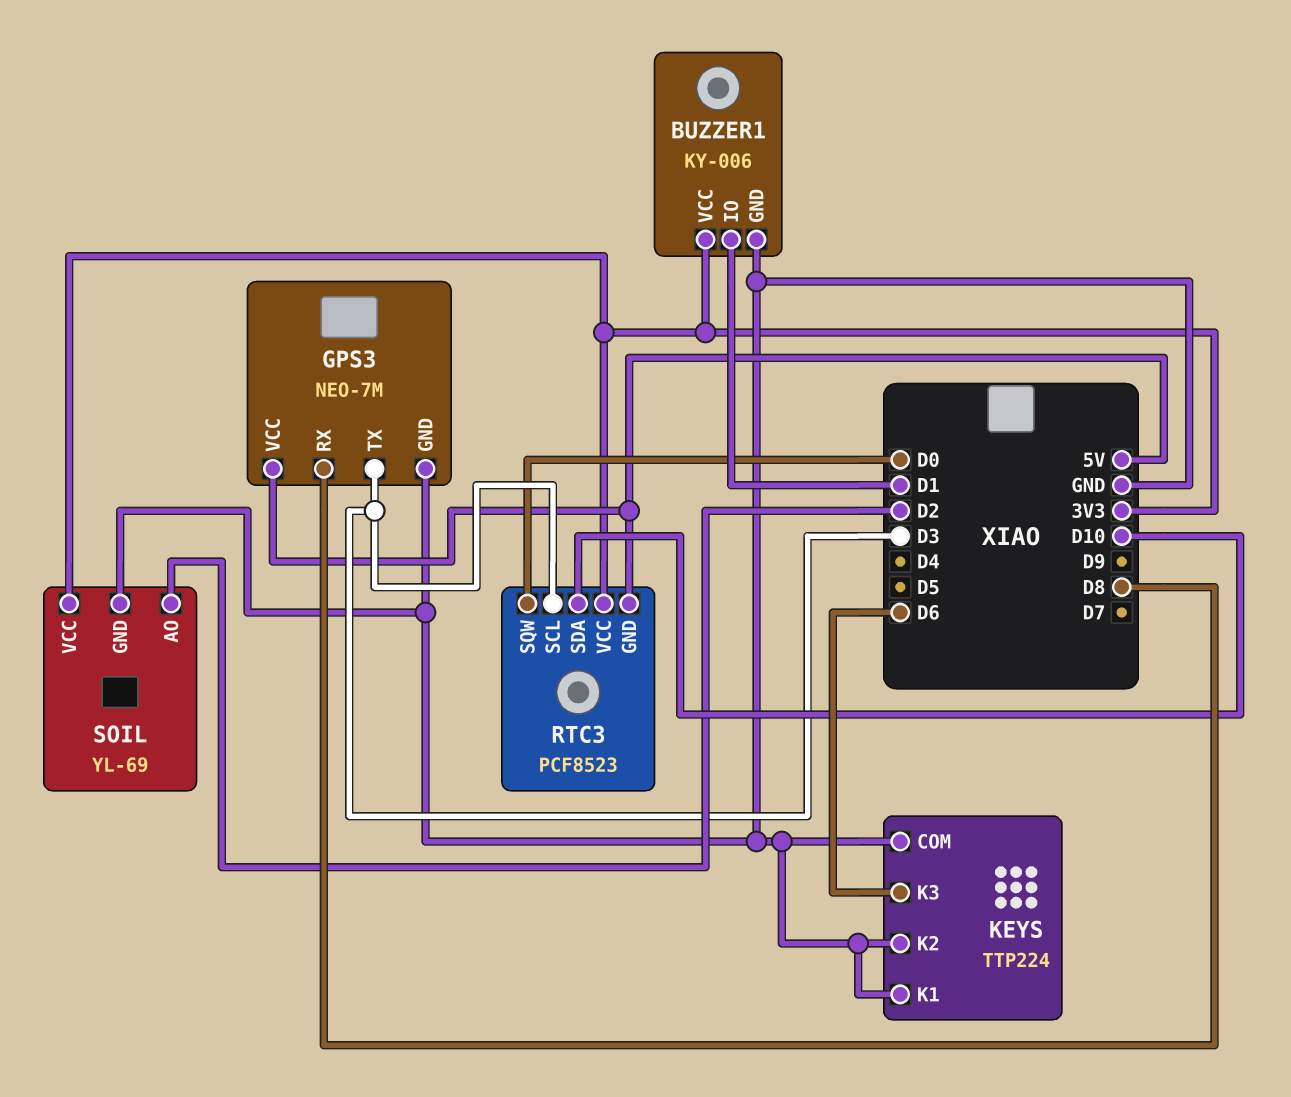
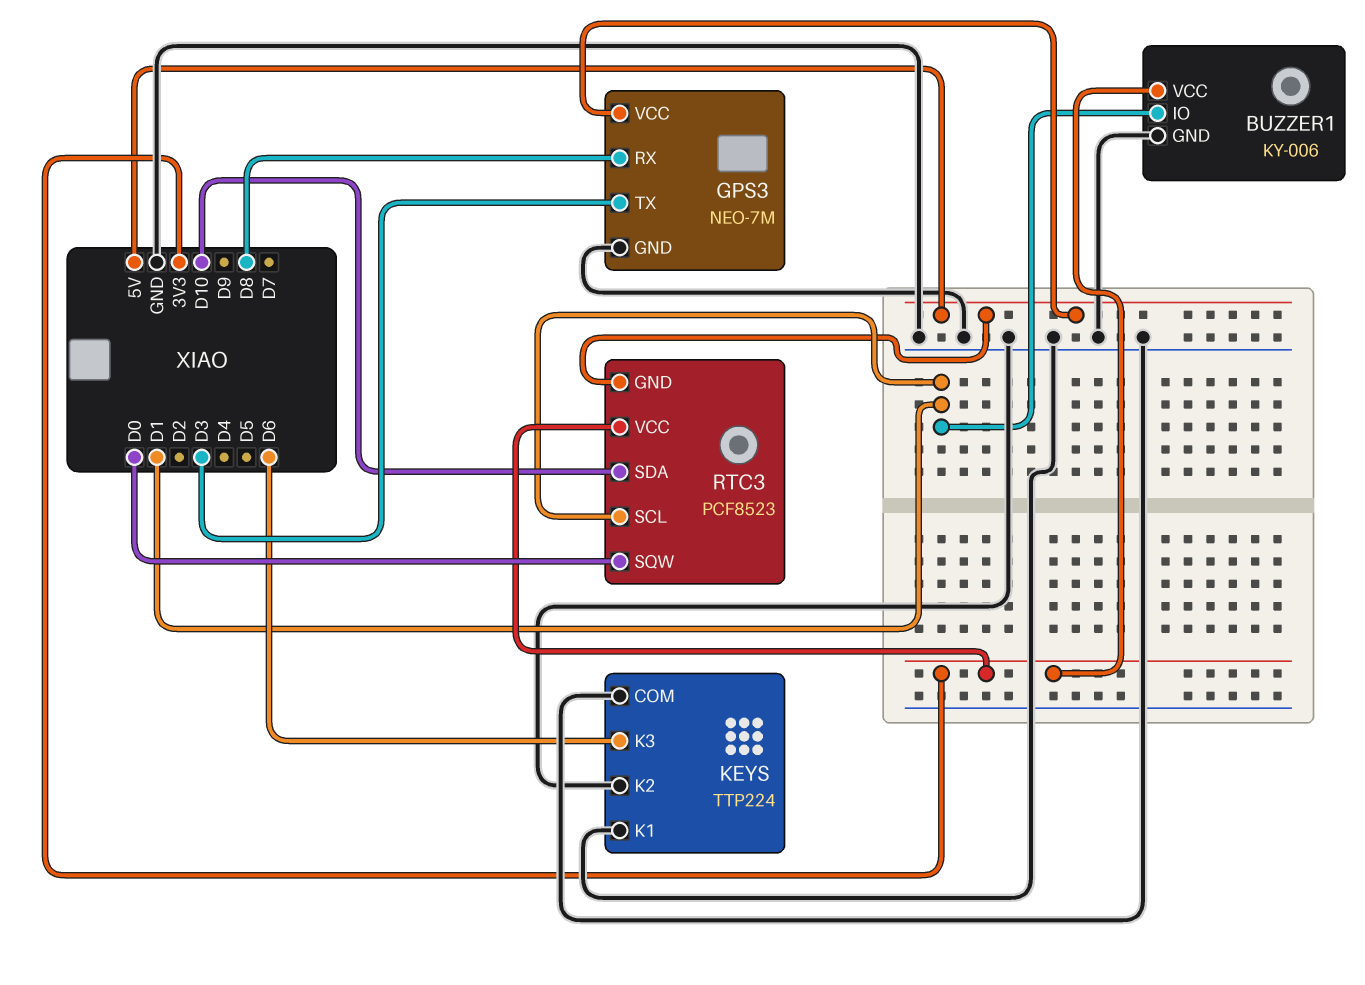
RTC3 pin SCL: D3 -> D1
SOIL: YL-69 -> none
SOIL pin AO: D2 -> none
SOIL pin GND: GND -> none
SOIL pin VCC: 3V3 -> none

